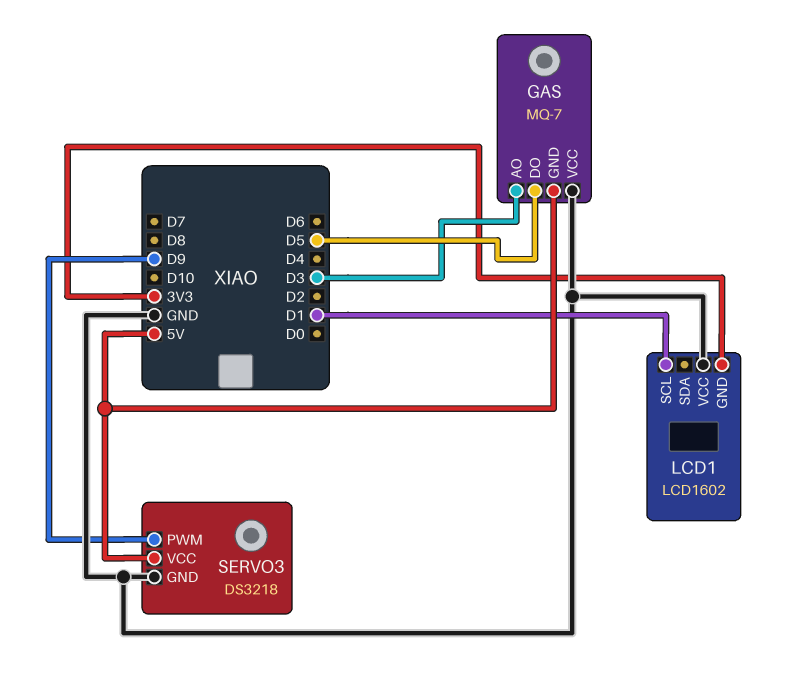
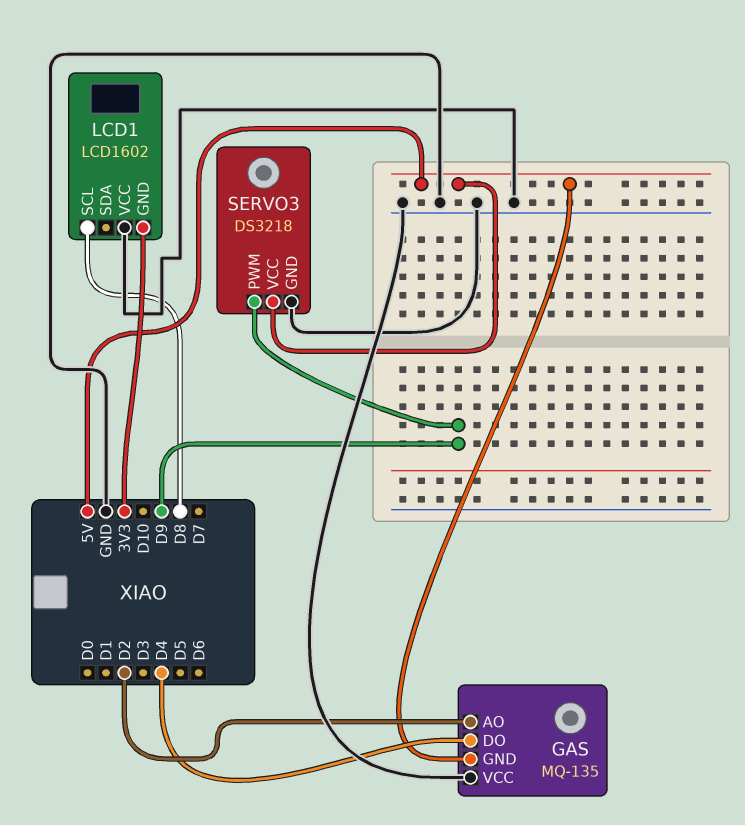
GAS: MQ-7 -> MQ-135
GAS pin AO: D3 -> D2
GAS pin DO: D5 -> D4
LCD1 pin SCL: D1 -> D8

